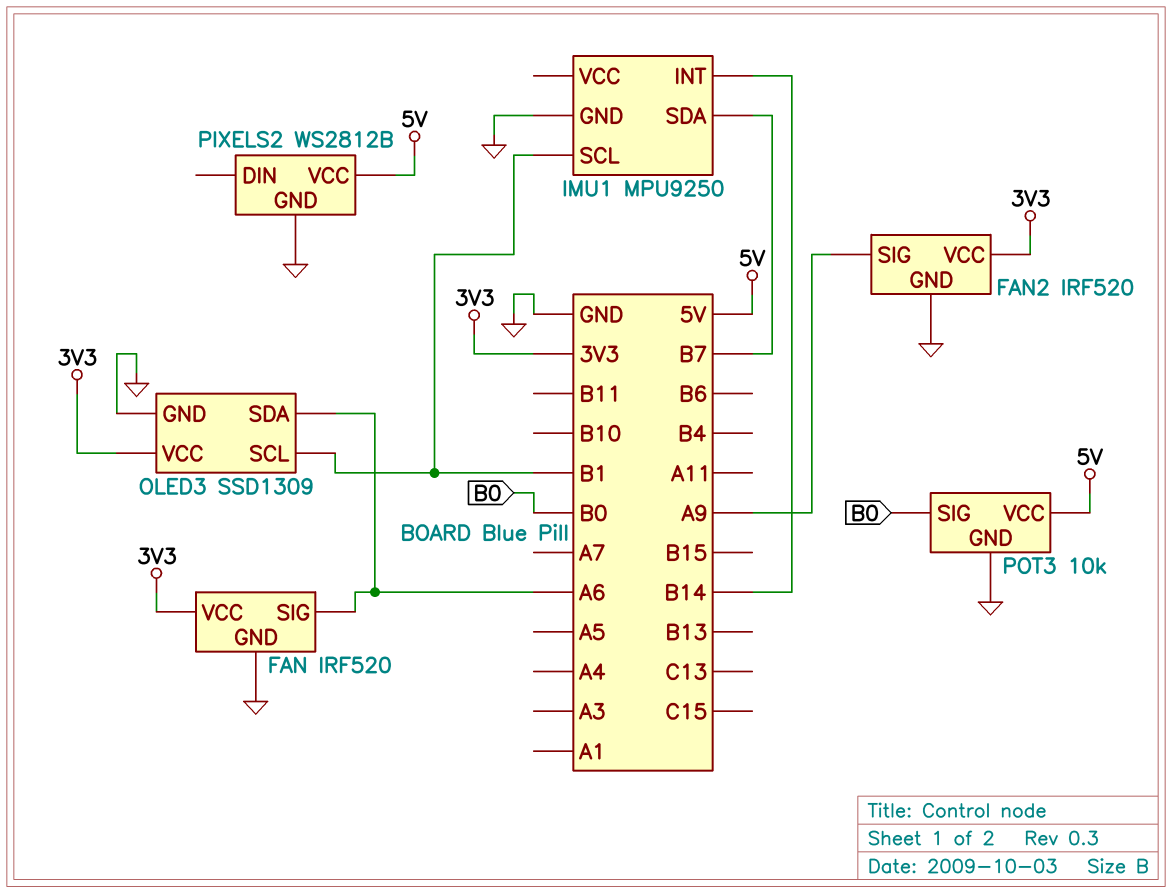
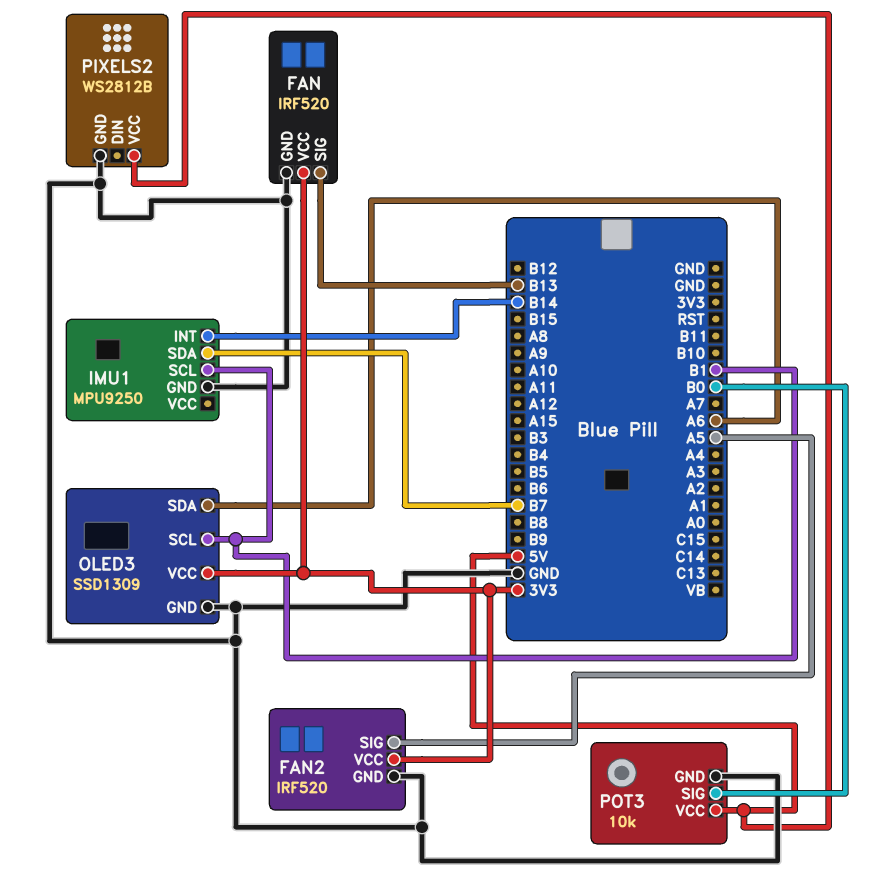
FAN pin SIG: A6 -> B13
FAN2 pin SIG: A9 -> A5

